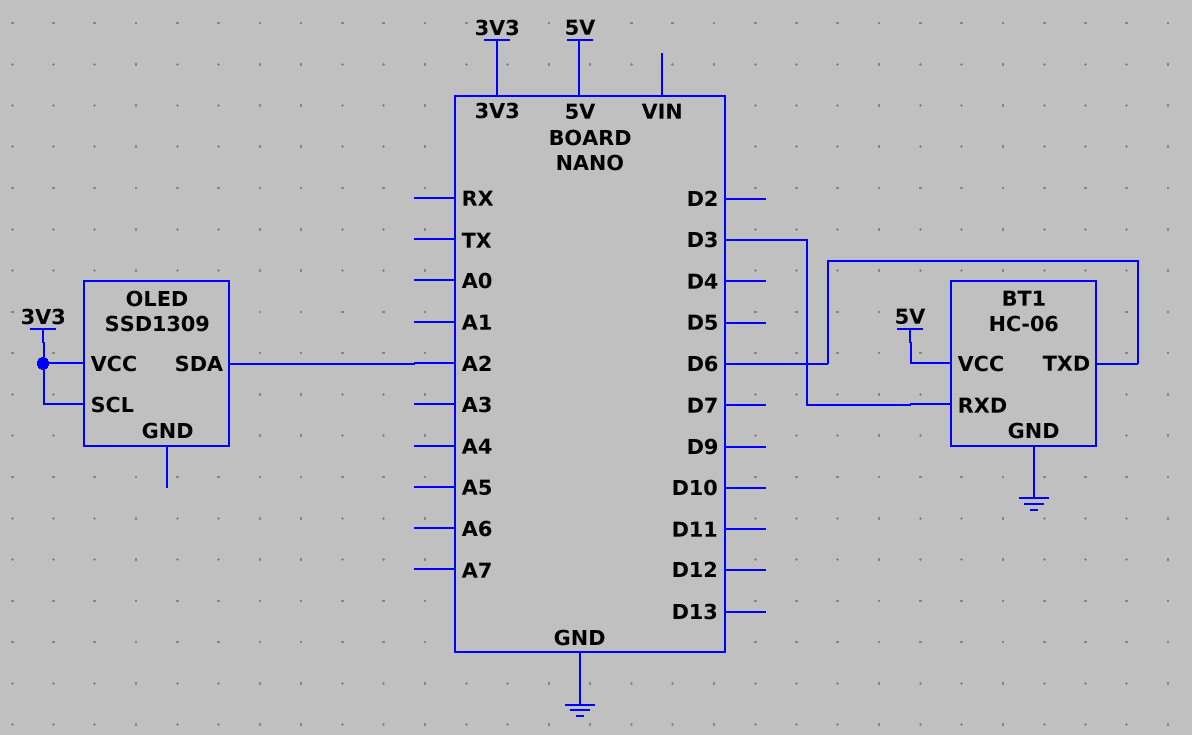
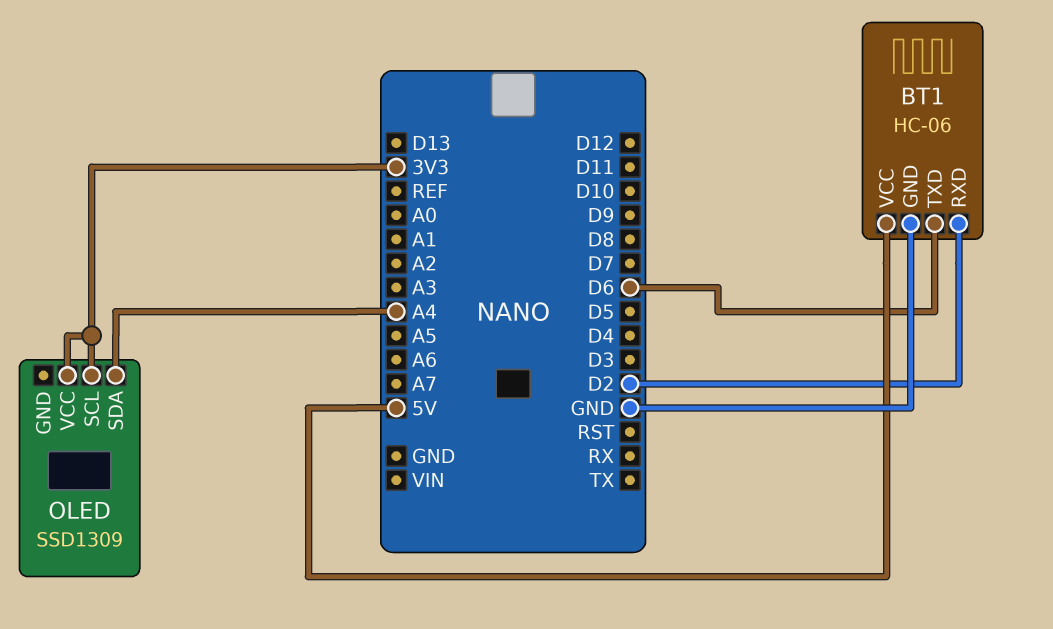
BT1 pin RXD: D3 -> D2
OLED pin SDA: A2 -> A4

